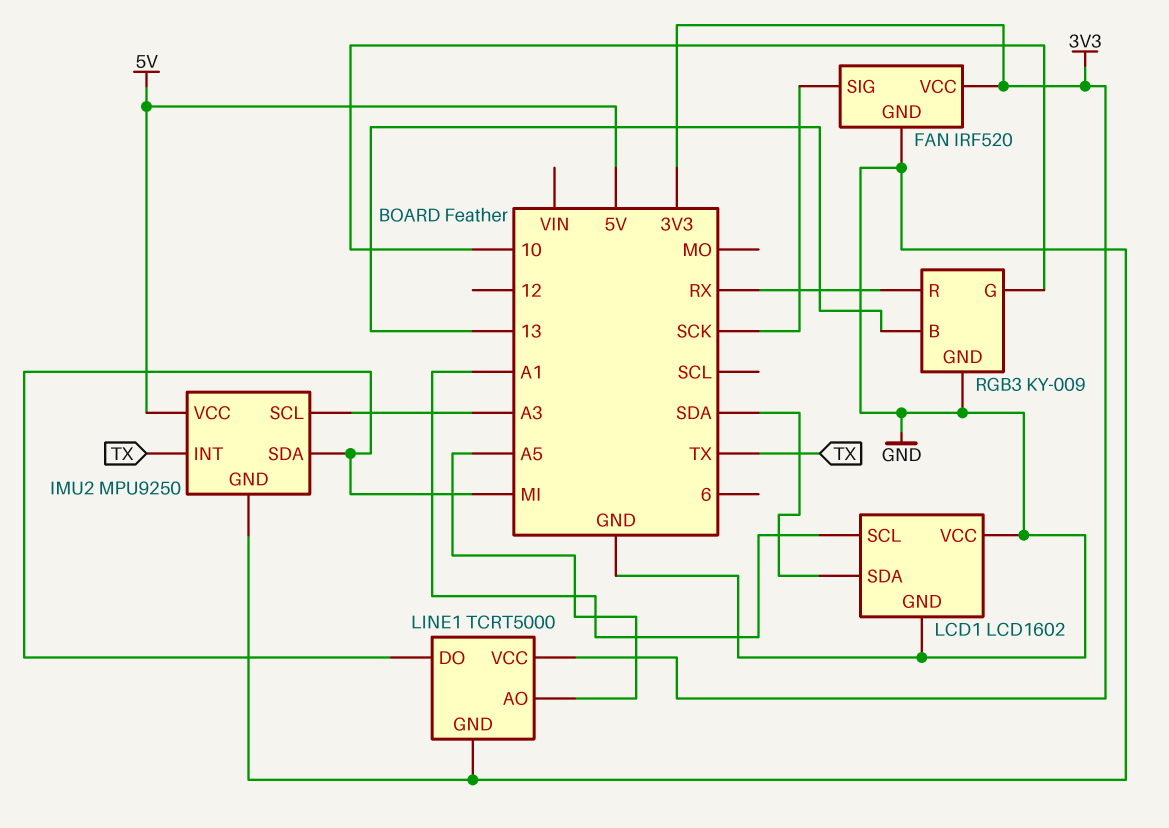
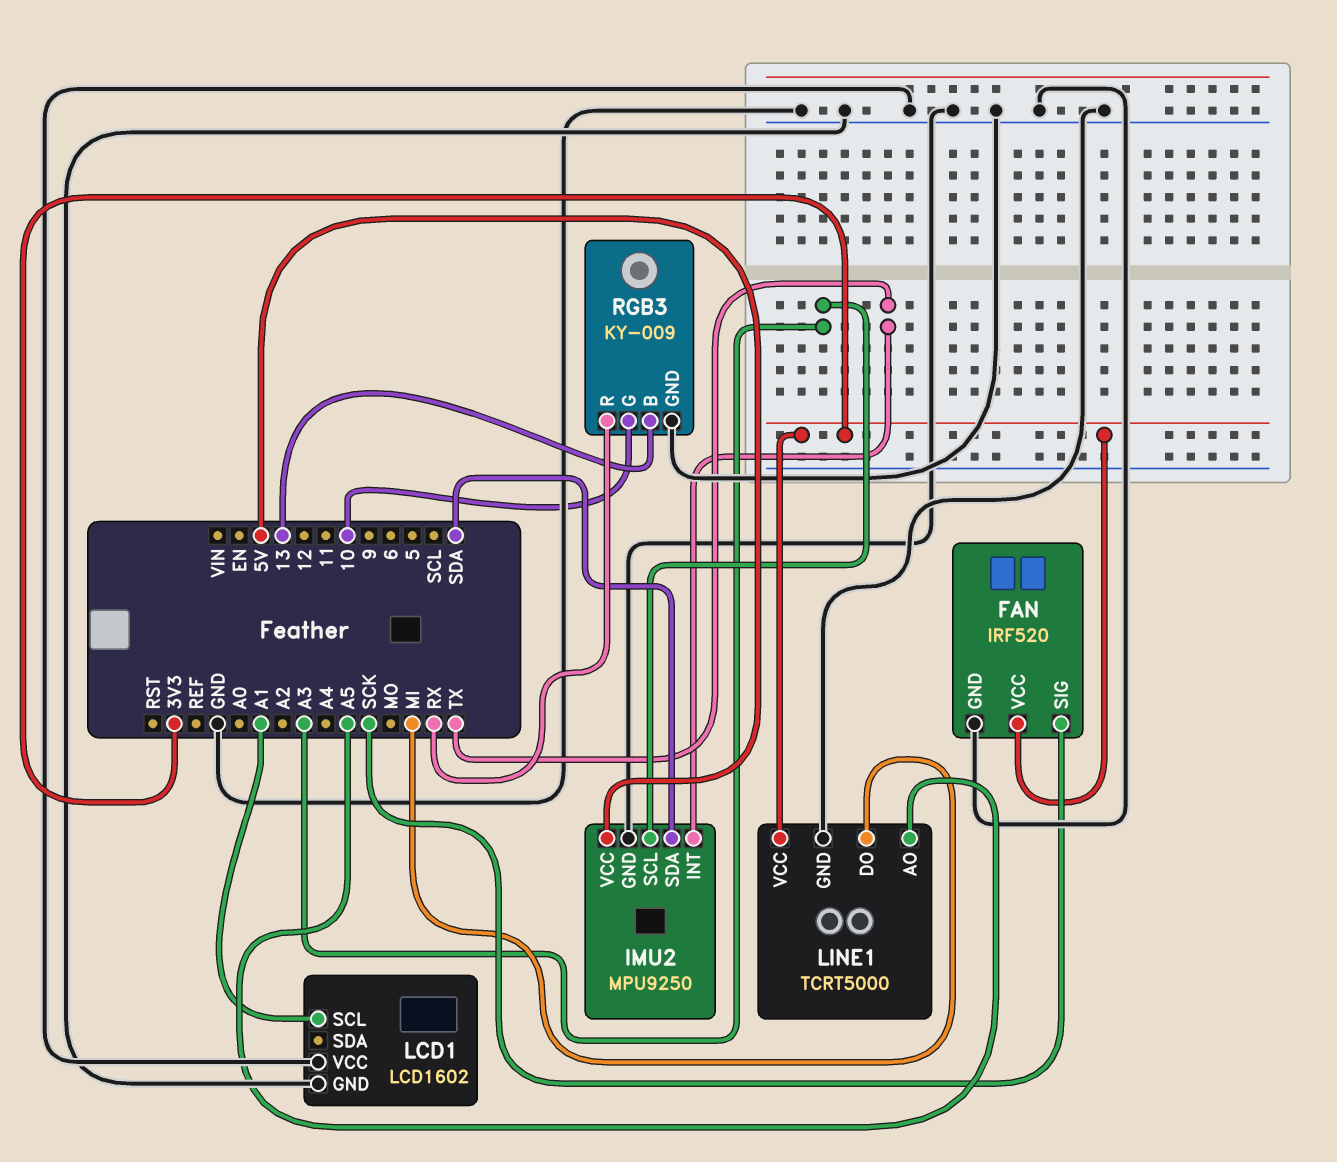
IMU2 pin SDA: MI -> SDA
LCD1 pin SDA: SDA -> none

